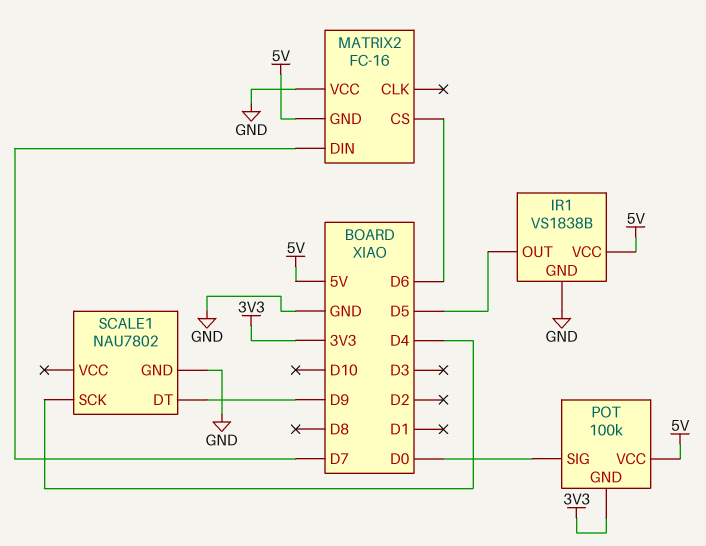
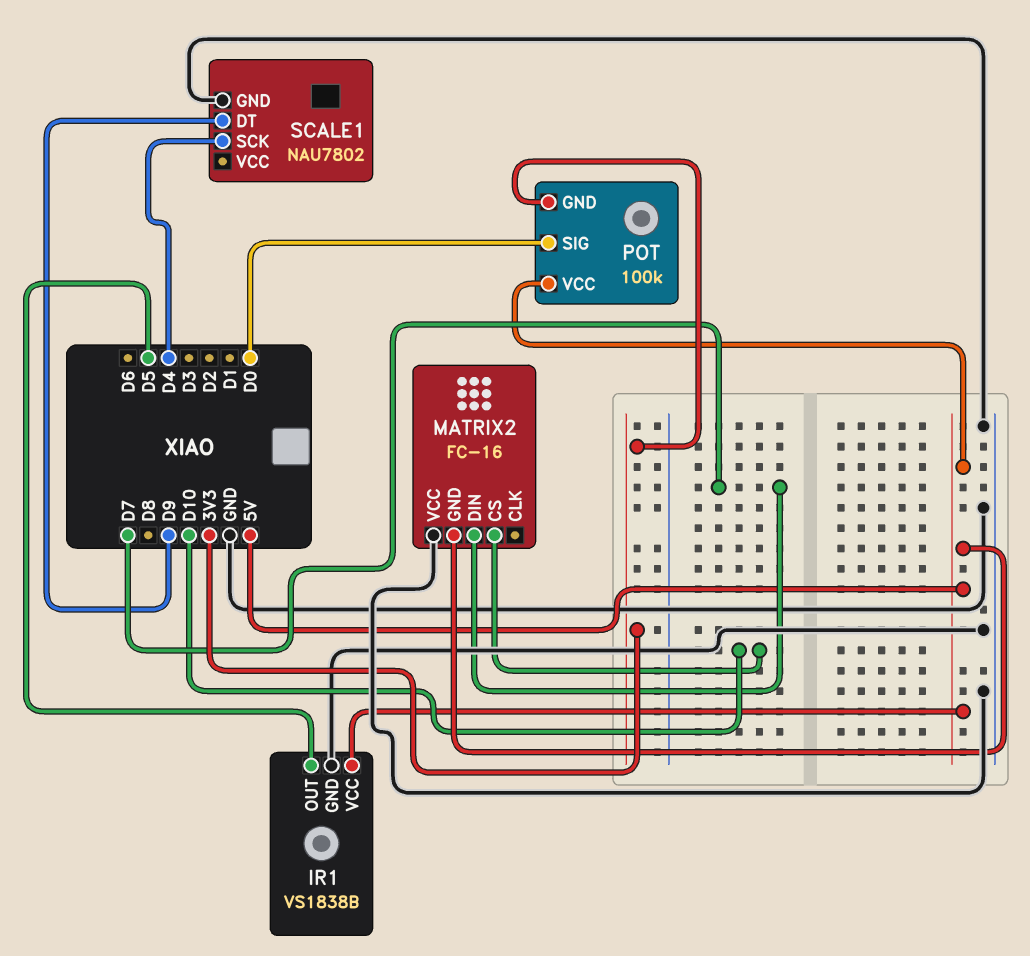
MATRIX2 pin CS: D6 -> D10

